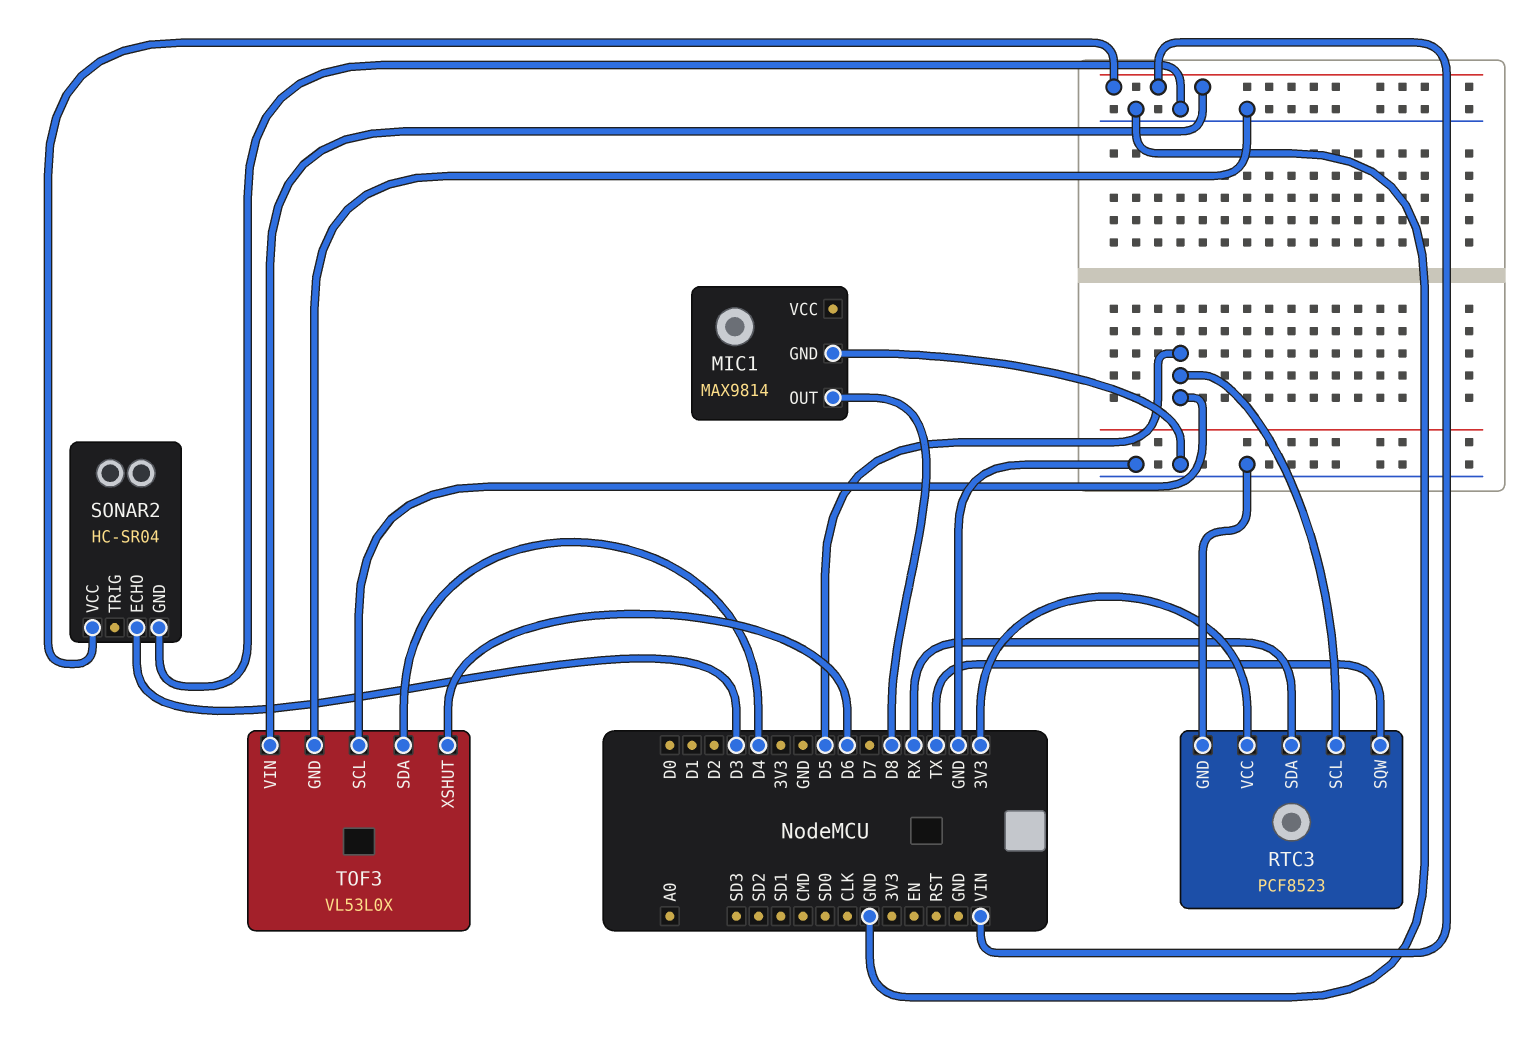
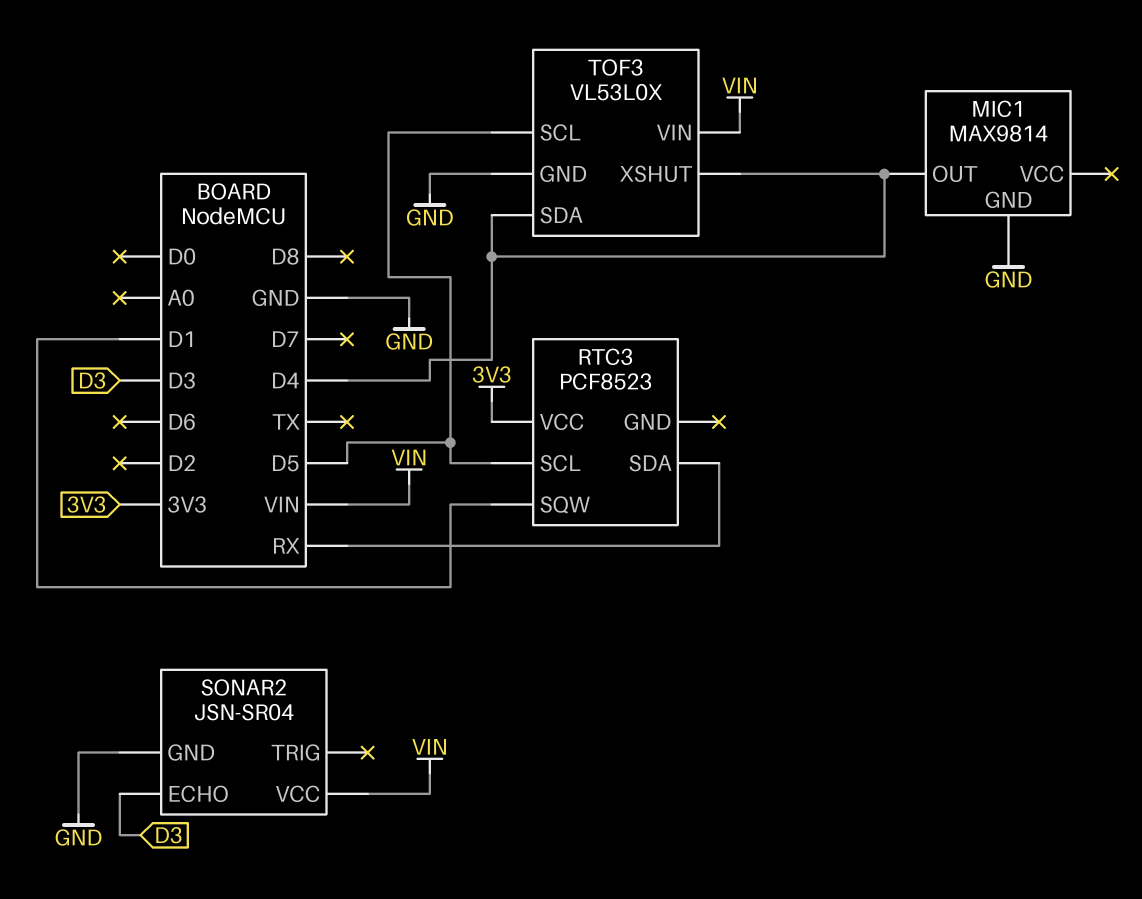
MIC1 pin OUT: D8 -> D4
RTC3 pin GND: GND -> none
RTC3 pin SQW: TX -> D1
SONAR2: HC-SR04 -> JSN-SR04
TOF3 pin XSHUT: D6 -> D4

